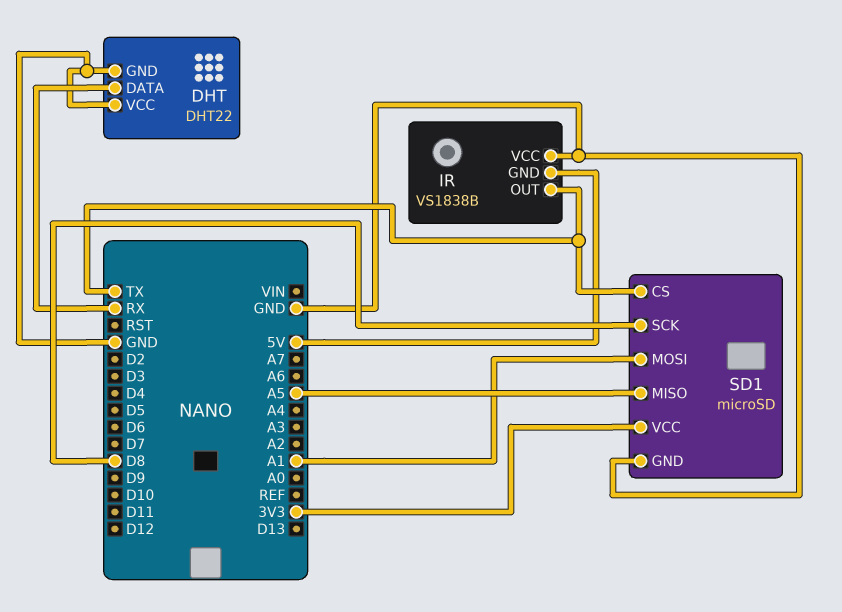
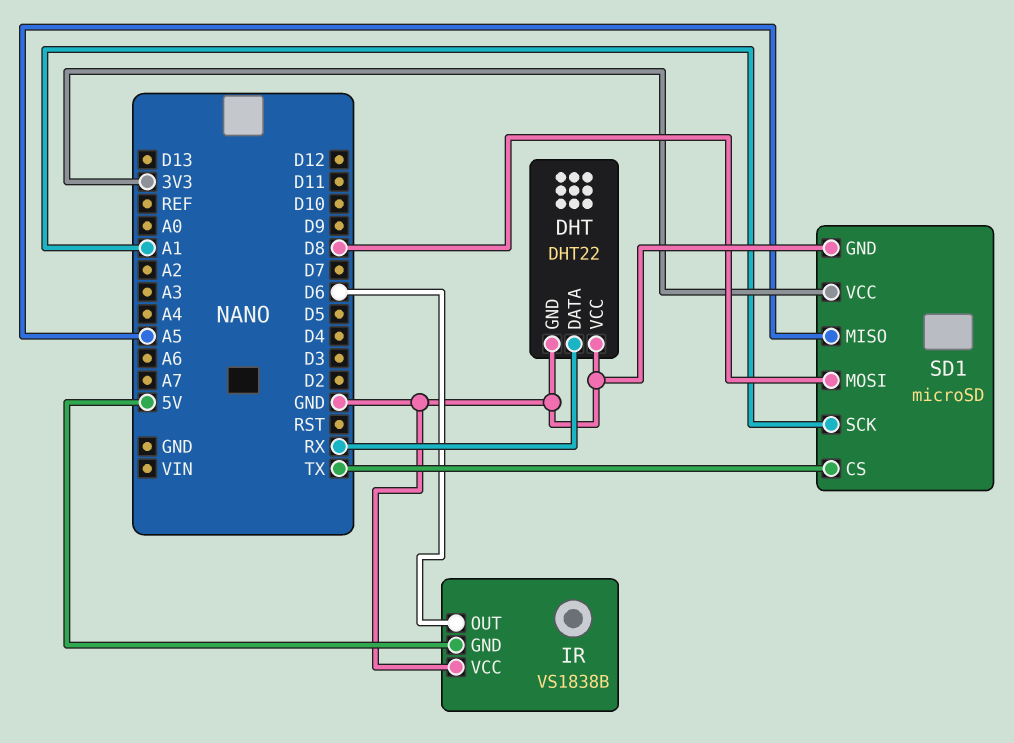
IR pin OUT: TX -> D6
SD1 pin MOSI: A1 -> D8
SD1 pin SCK: D8 -> A1

